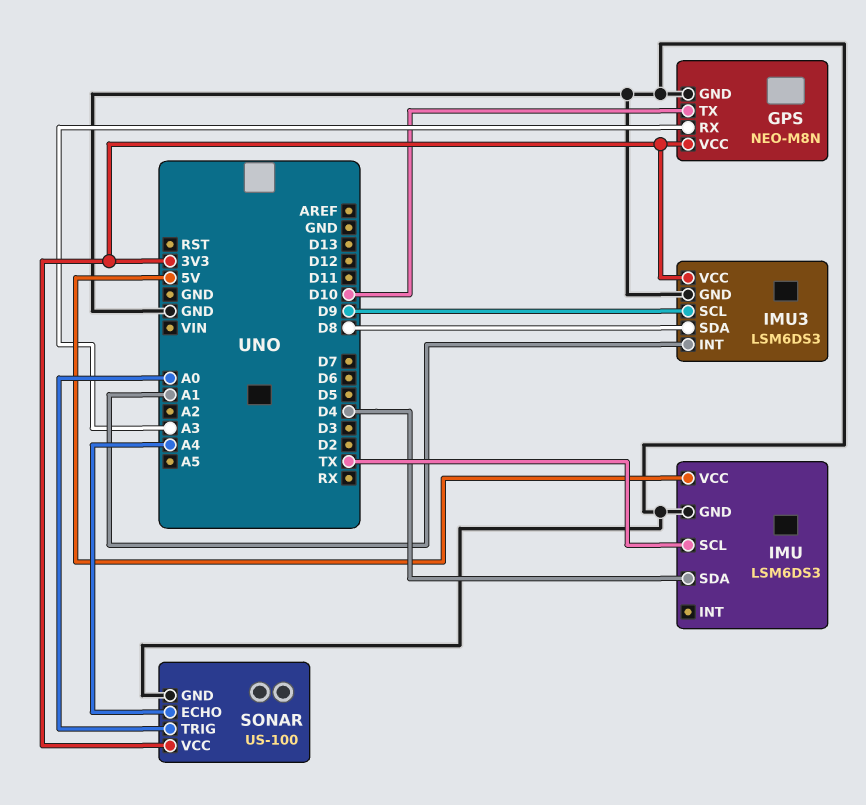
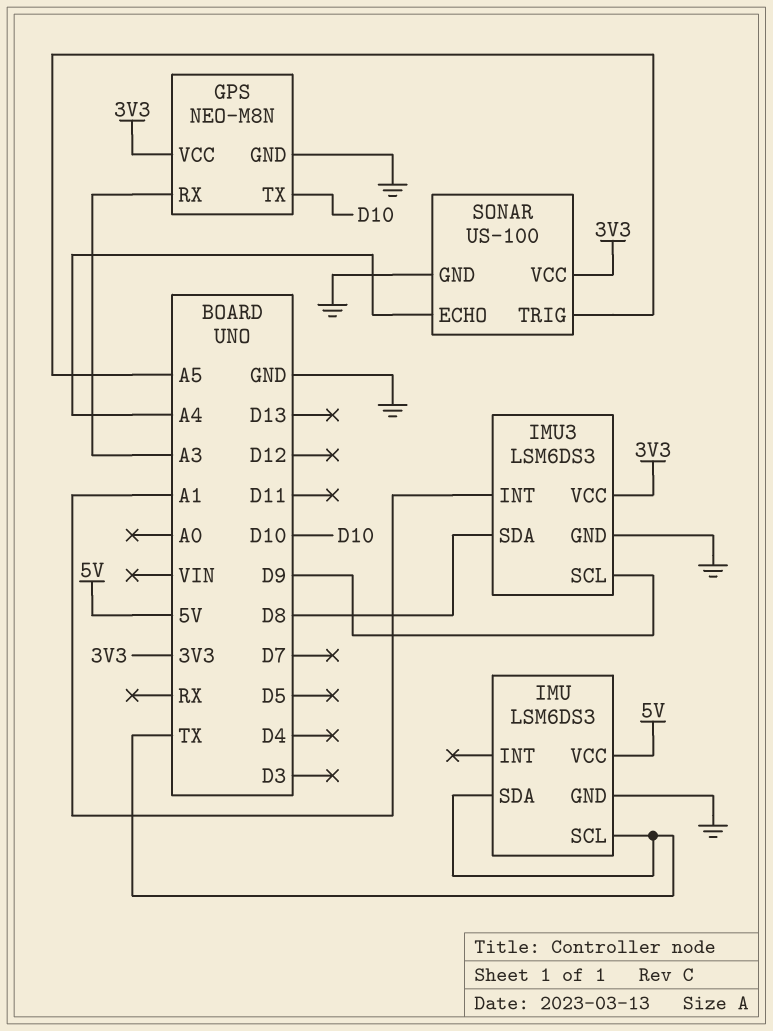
IMU pin SDA: D4 -> TX
SONAR pin TRIG: A0 -> A5

